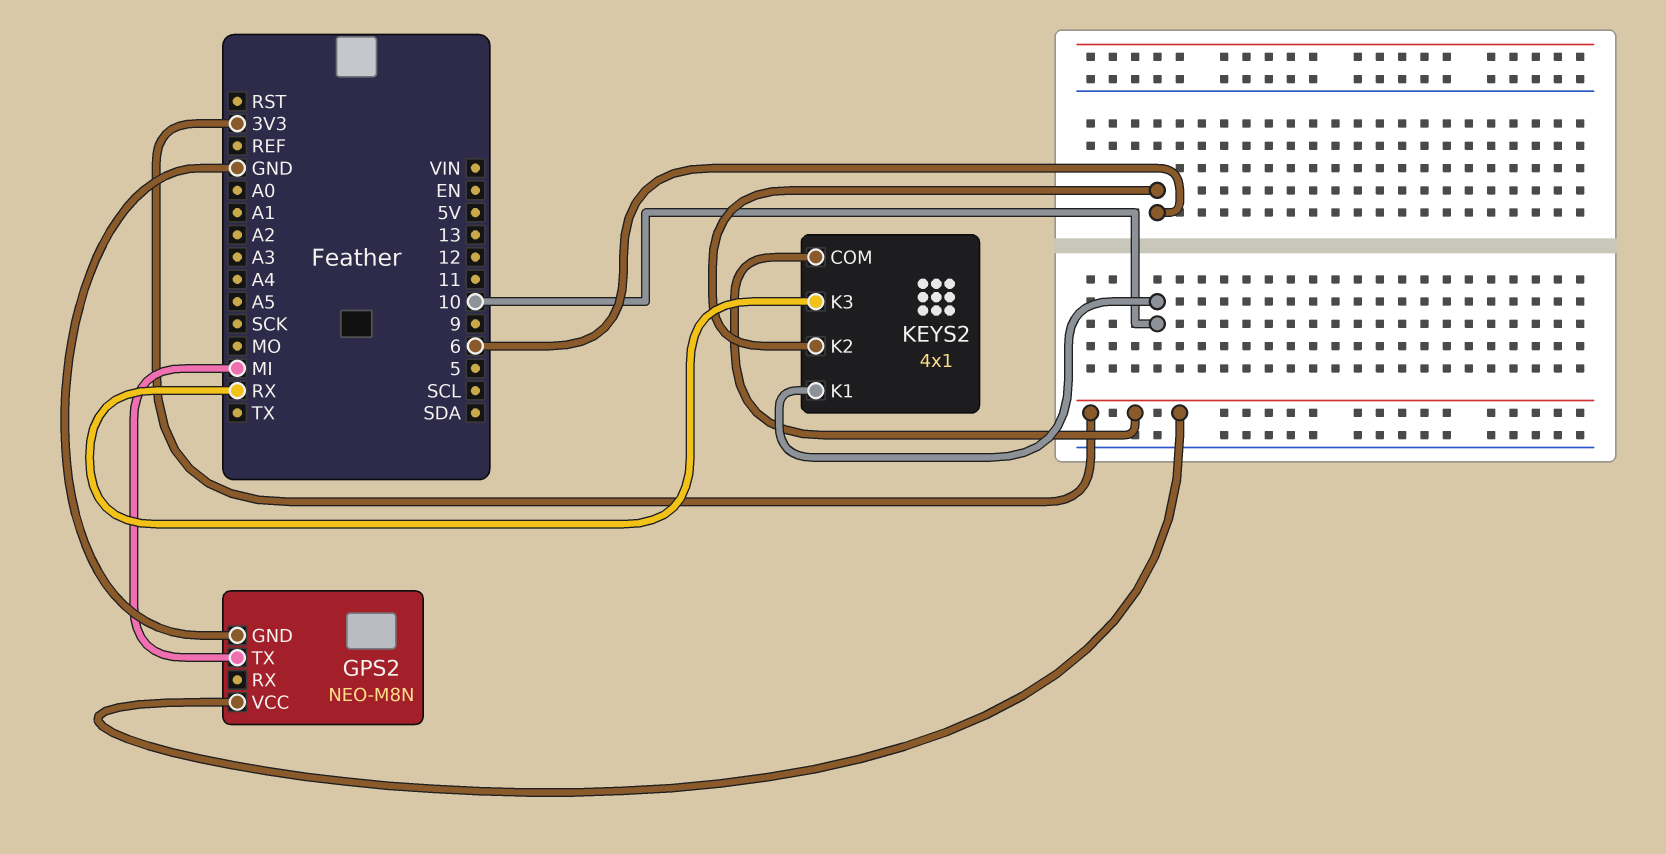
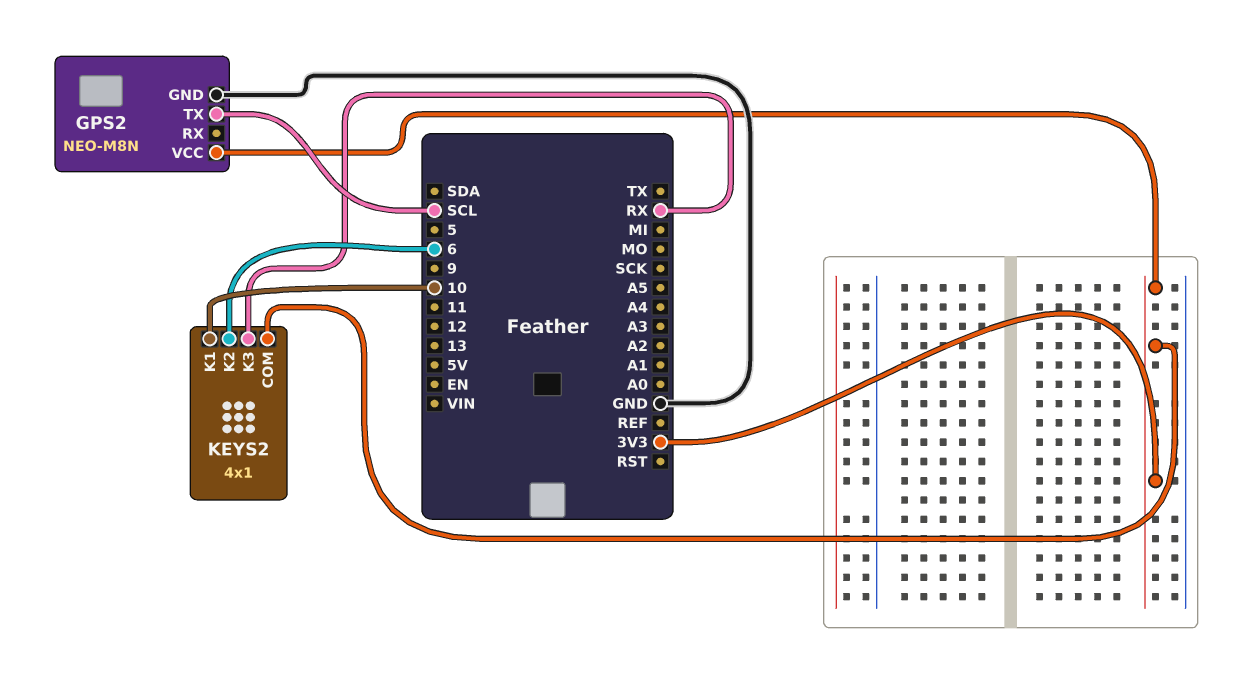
GPS2 pin TX: MI -> SCL

